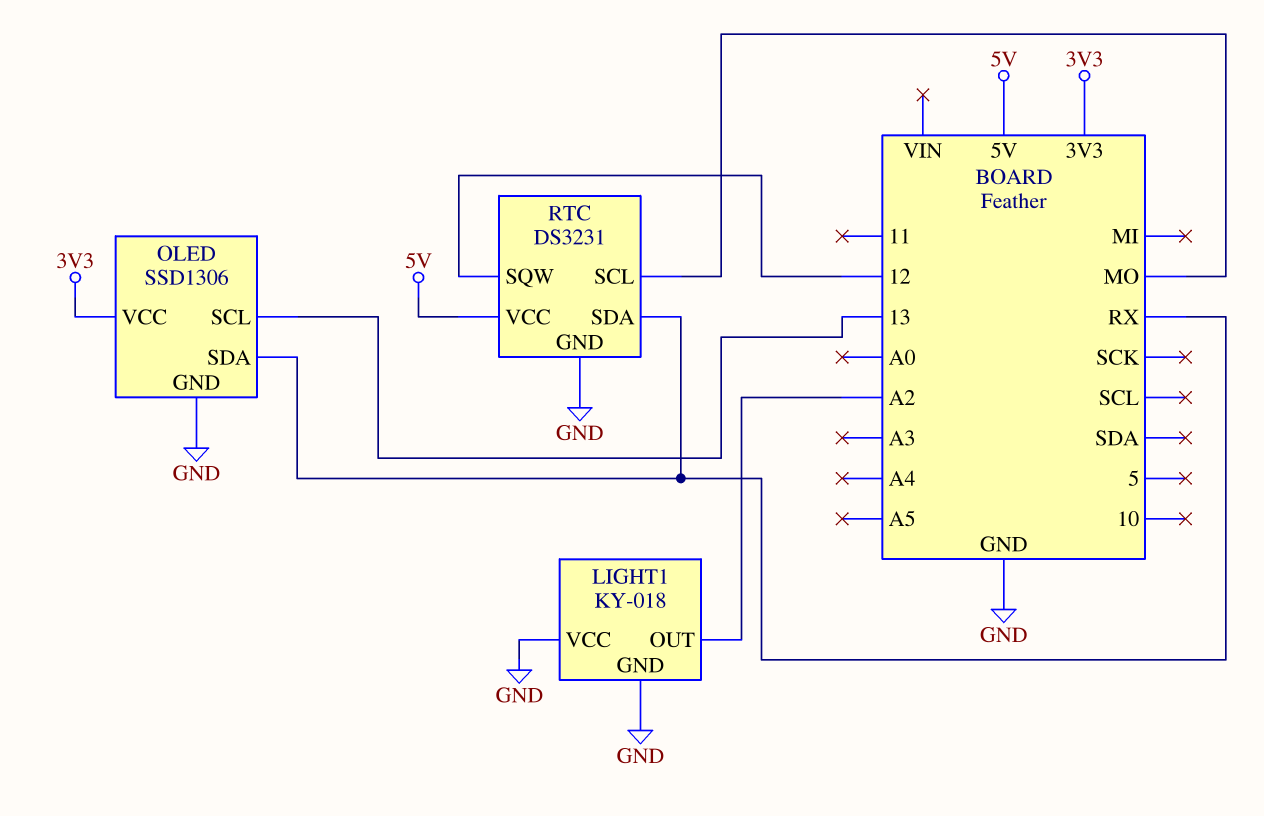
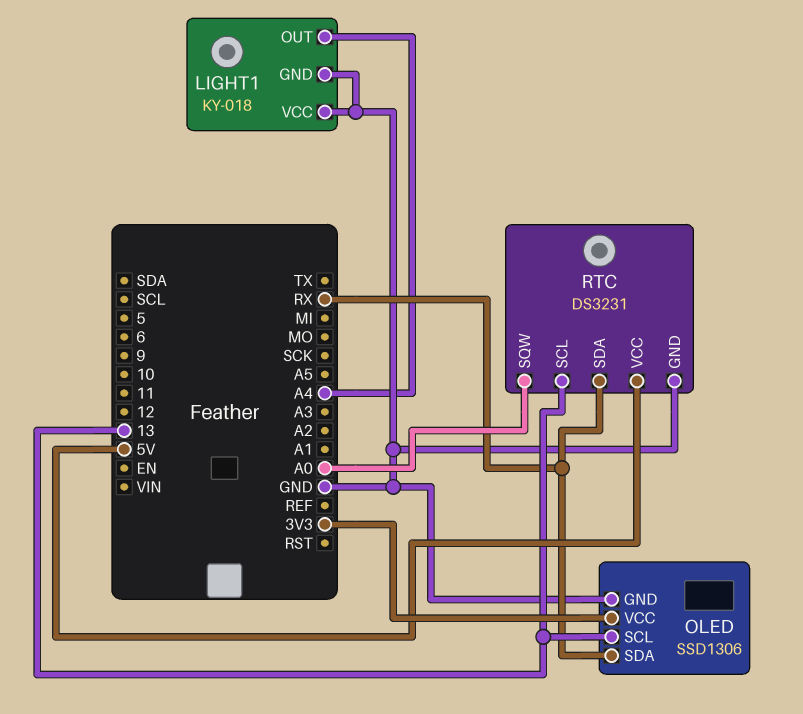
LIGHT1 pin OUT: A2 -> A4
RTC pin SCL: MO -> 13
RTC pin SQW: 12 -> A0

